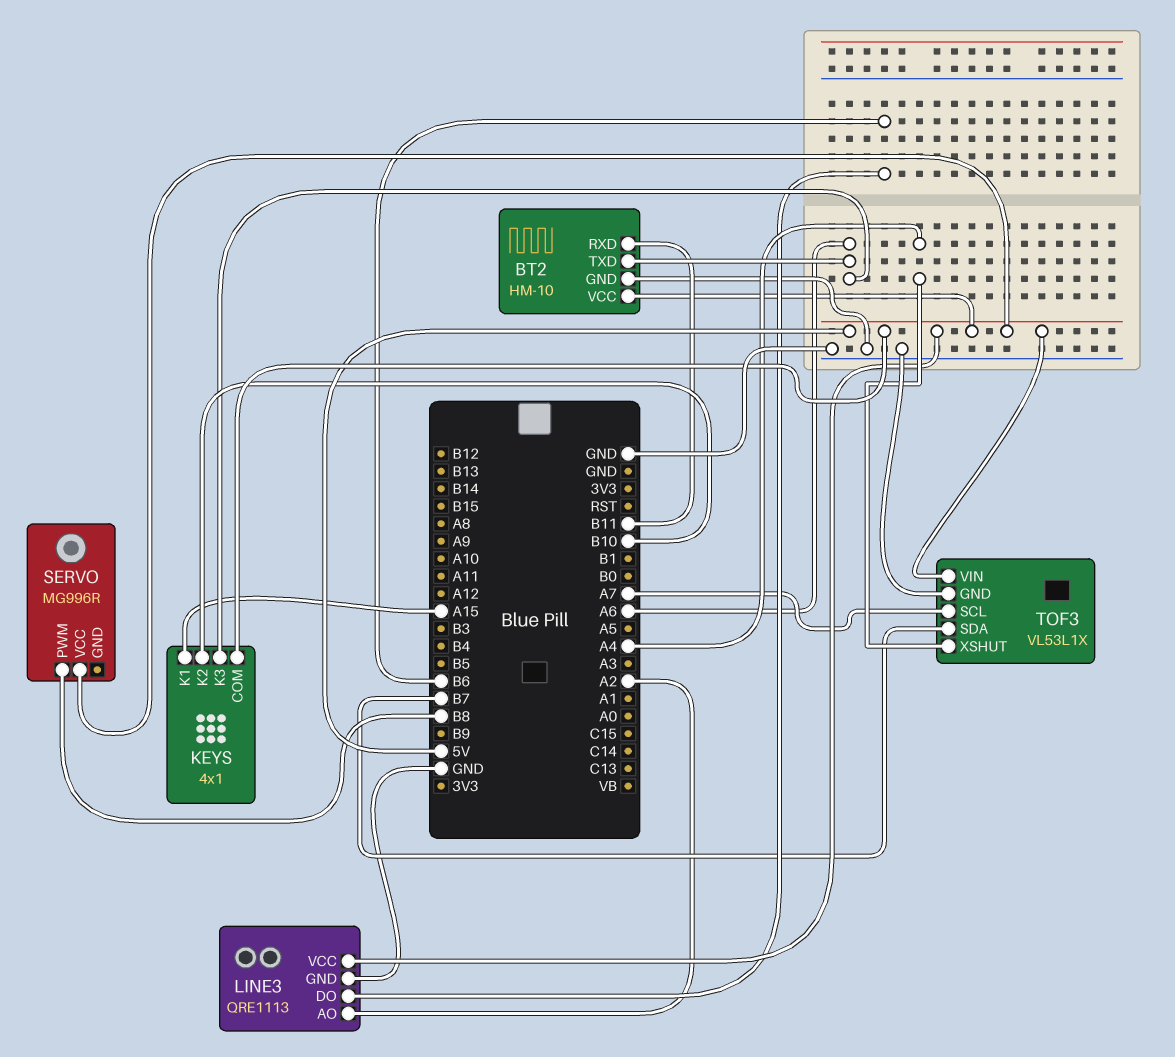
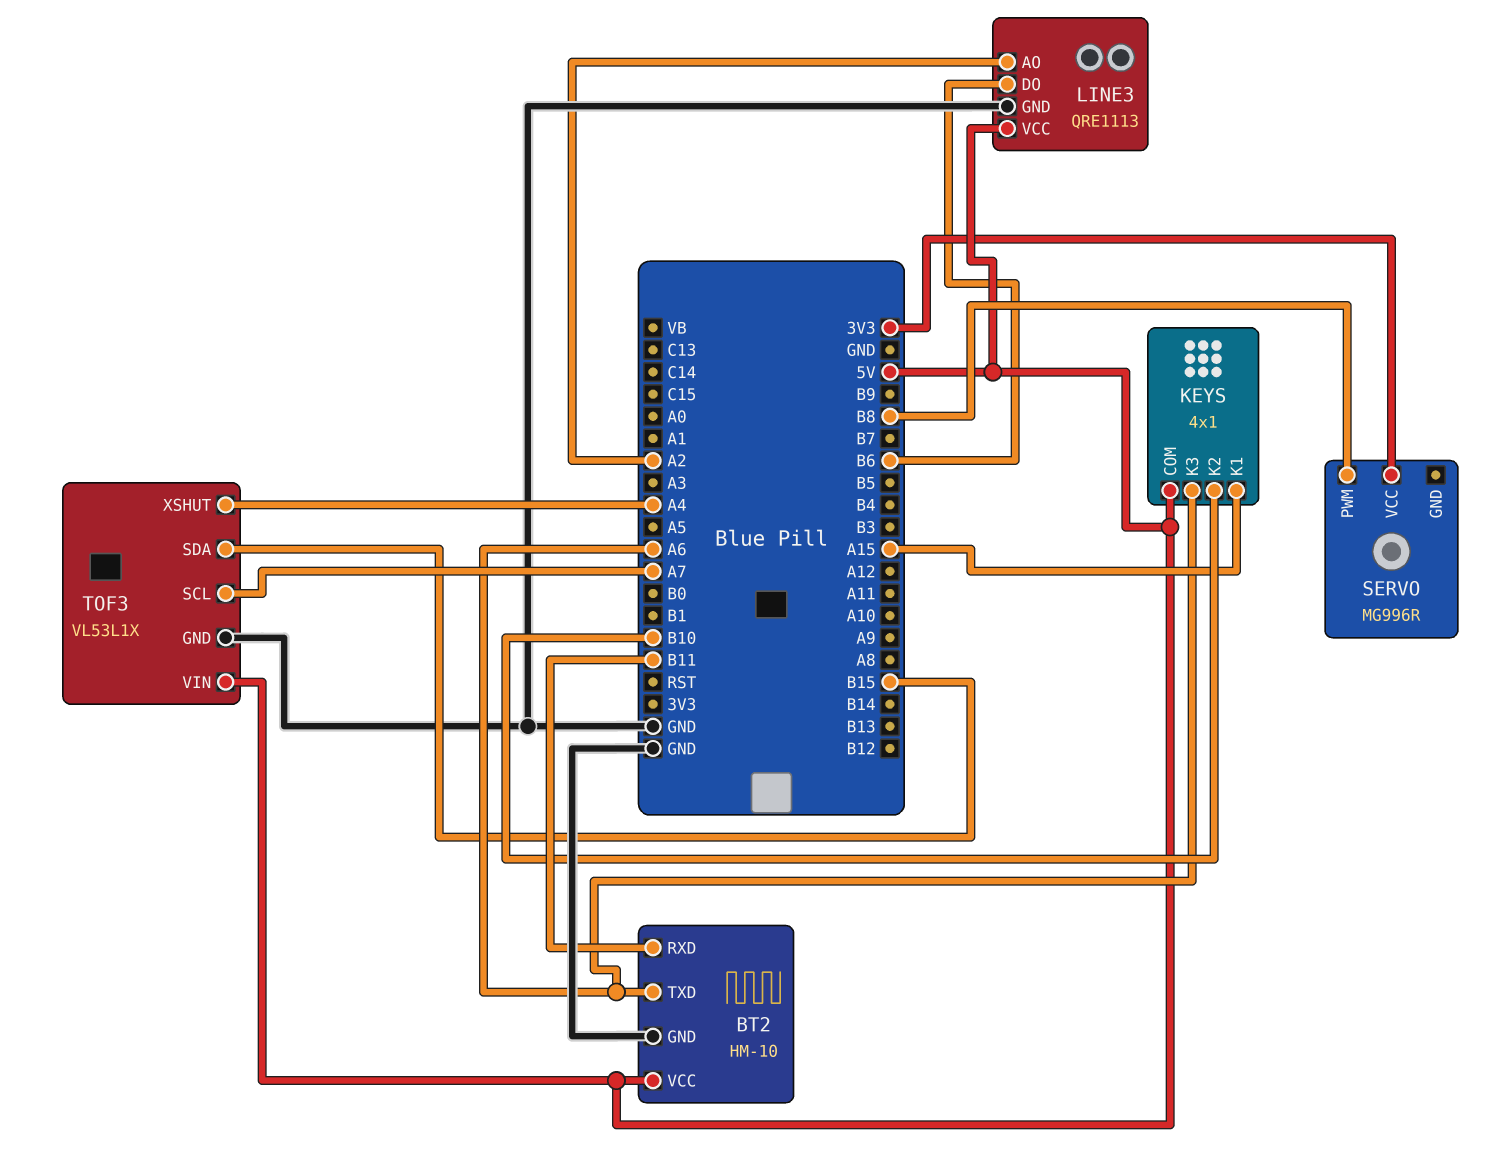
SERVO pin VCC: 5V -> 3V3
TOF3 pin SDA: B7 -> B15

